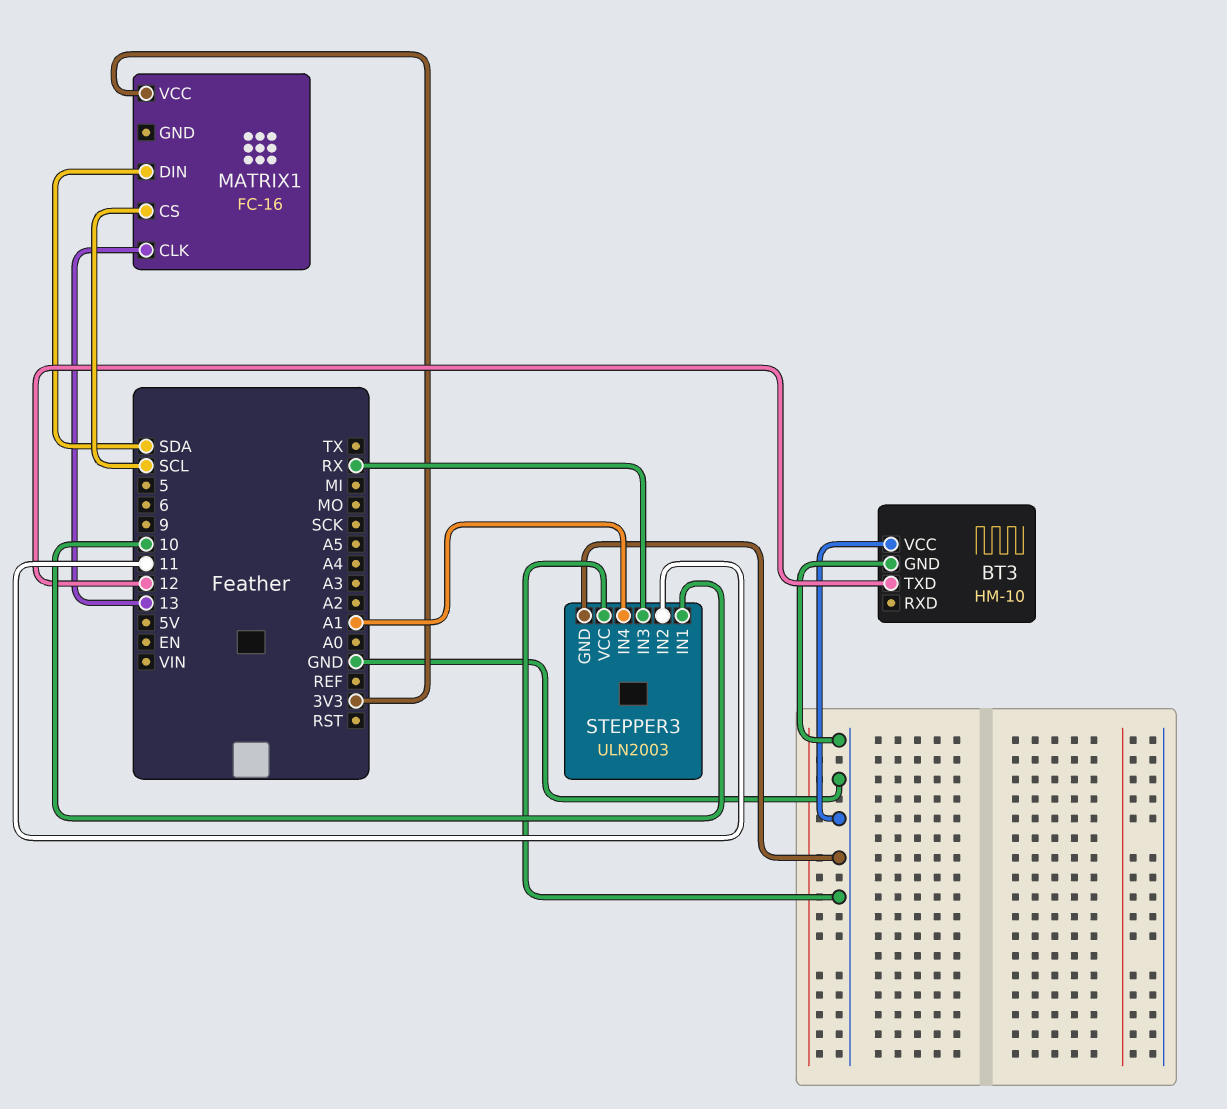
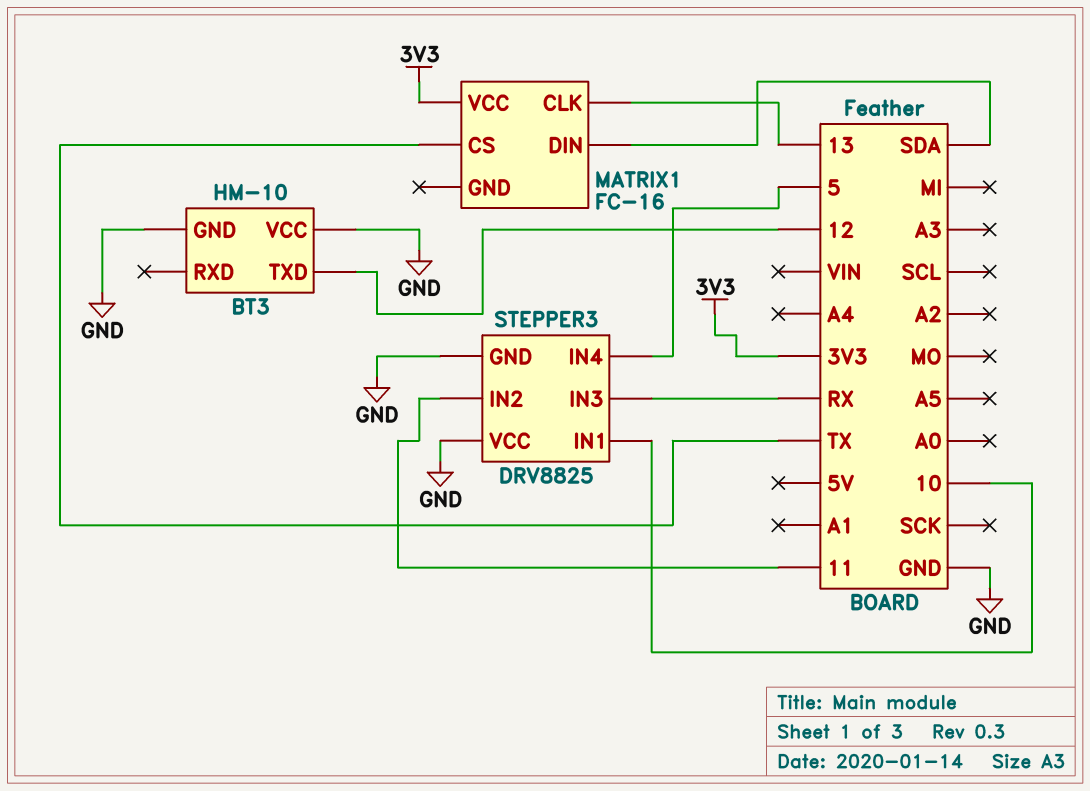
MATRIX1 pin CS: SCL -> TX
STEPPER3: ULN2003 -> DRV8825
STEPPER3 pin IN4: A1 -> 5

